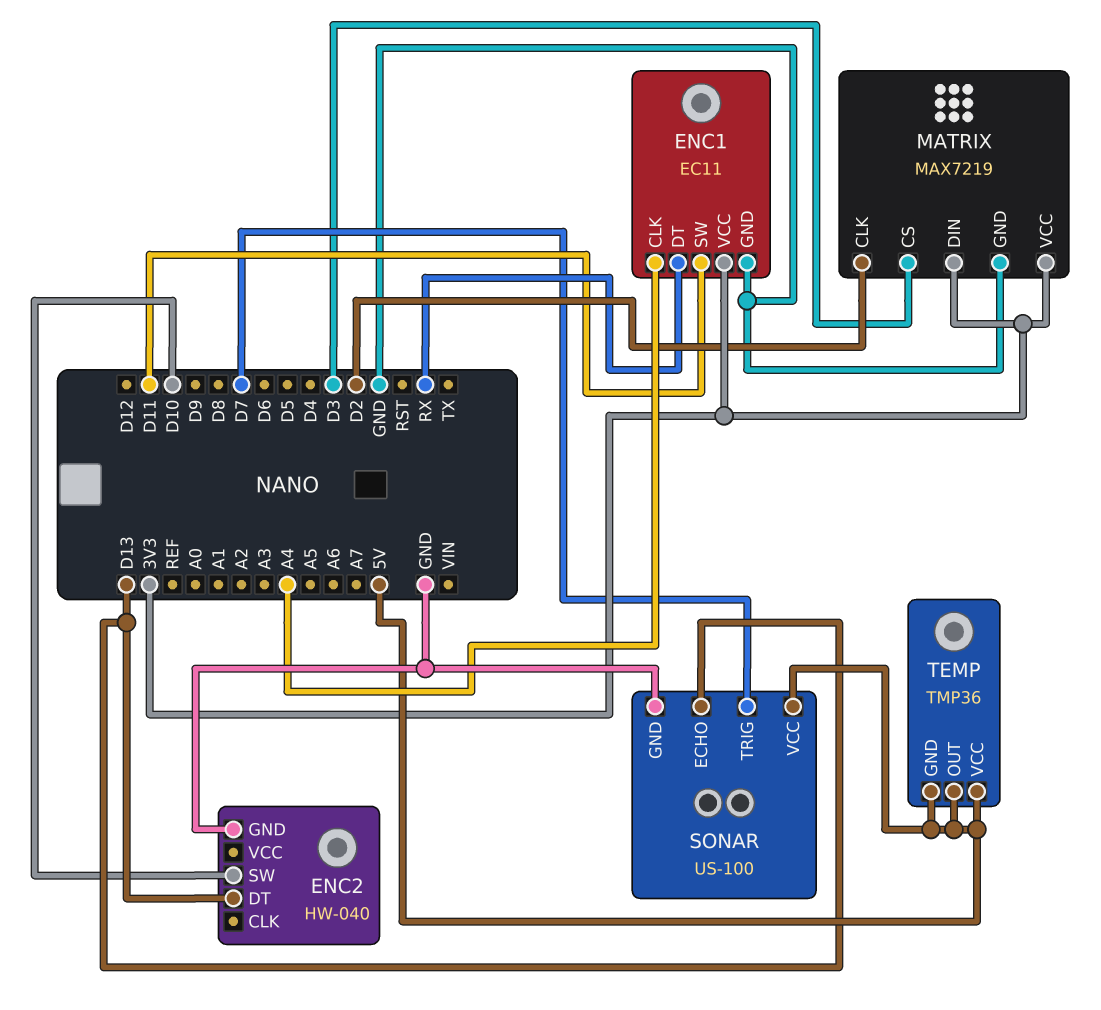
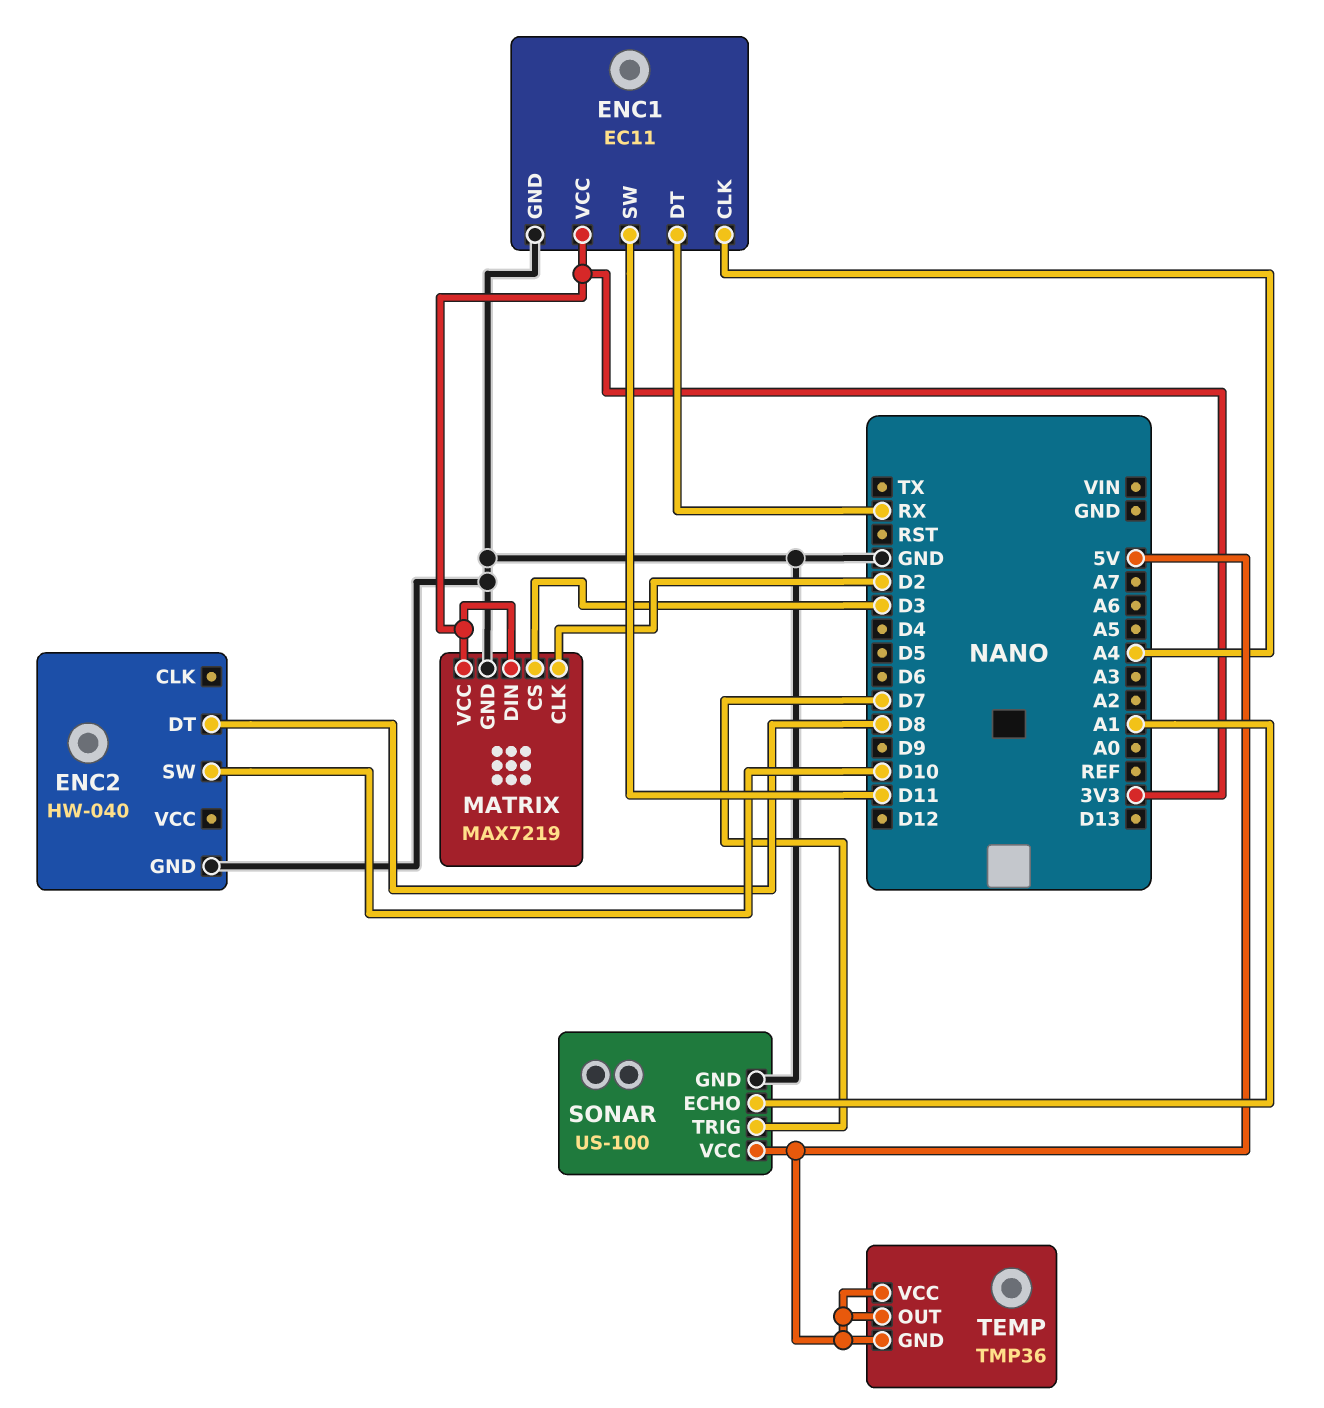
ENC2 pin DT: D13 -> D8
SONAR pin ECHO: D13 -> A1

